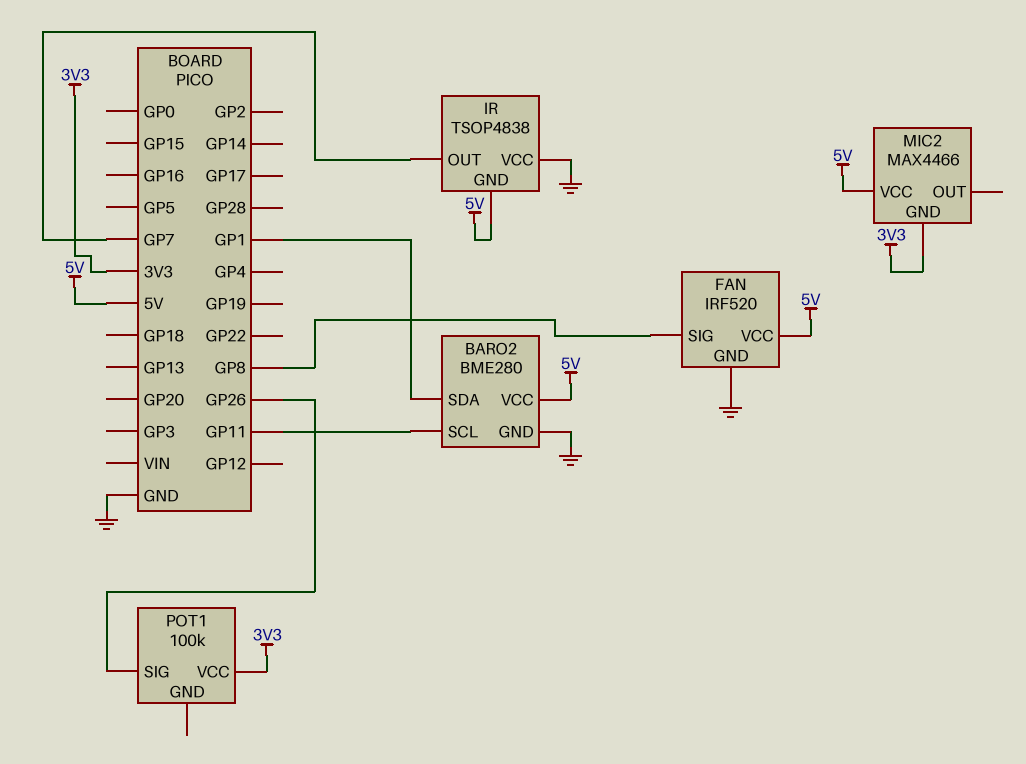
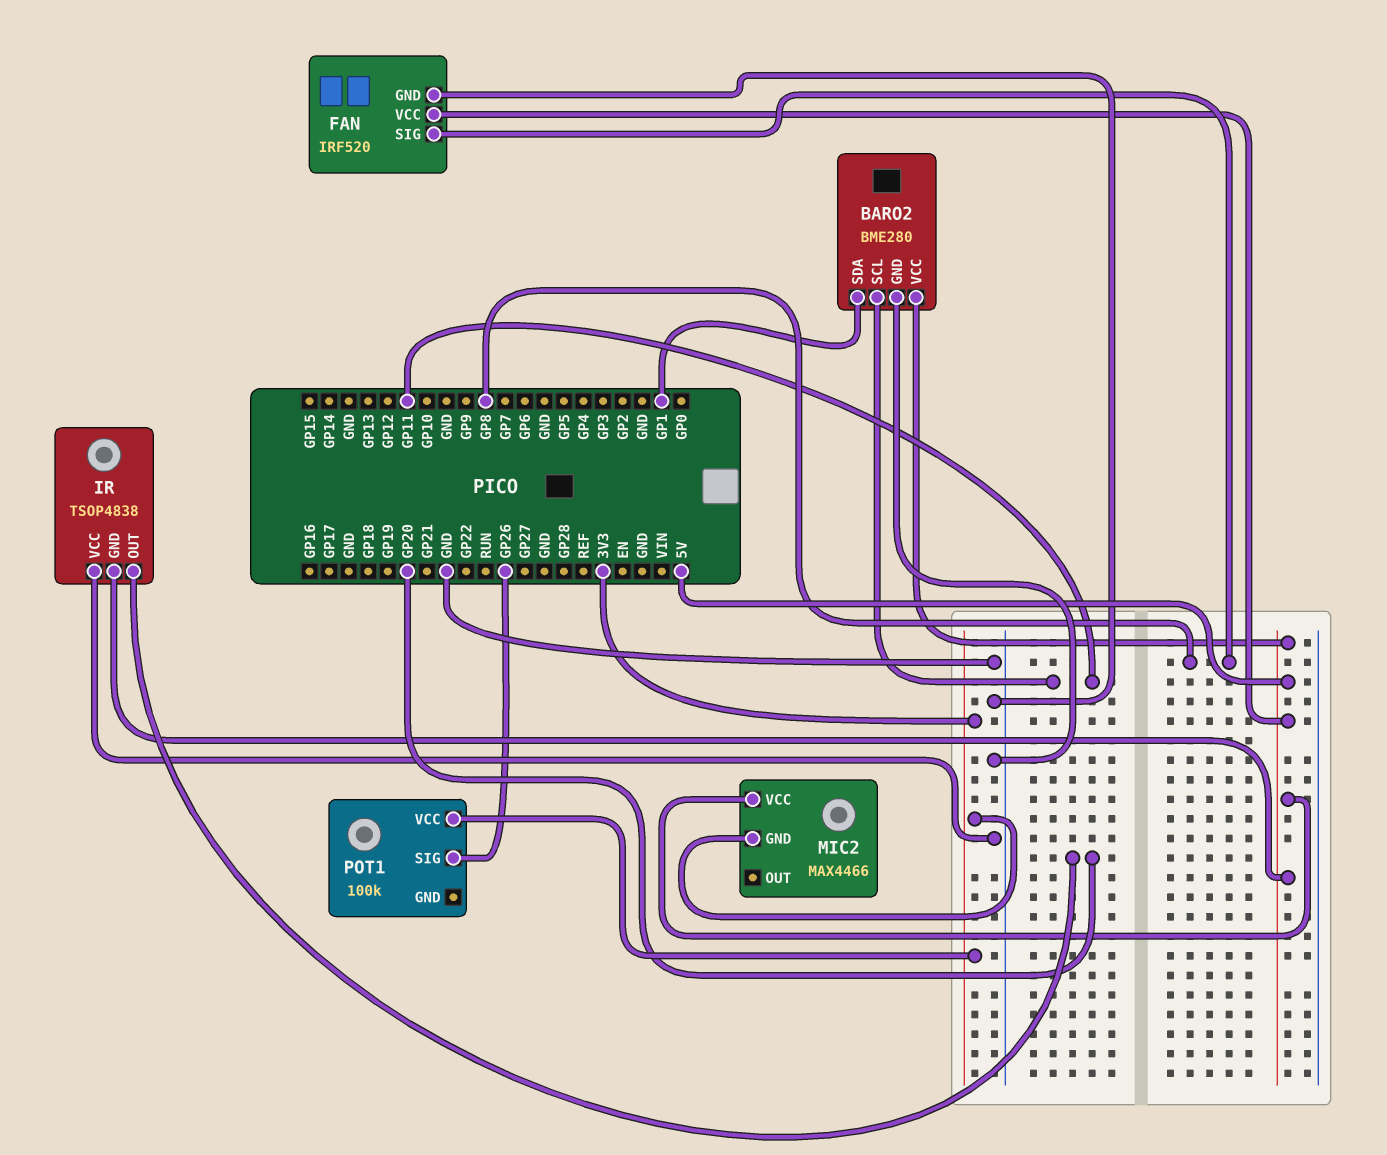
IR pin OUT: GP7 -> GP20

